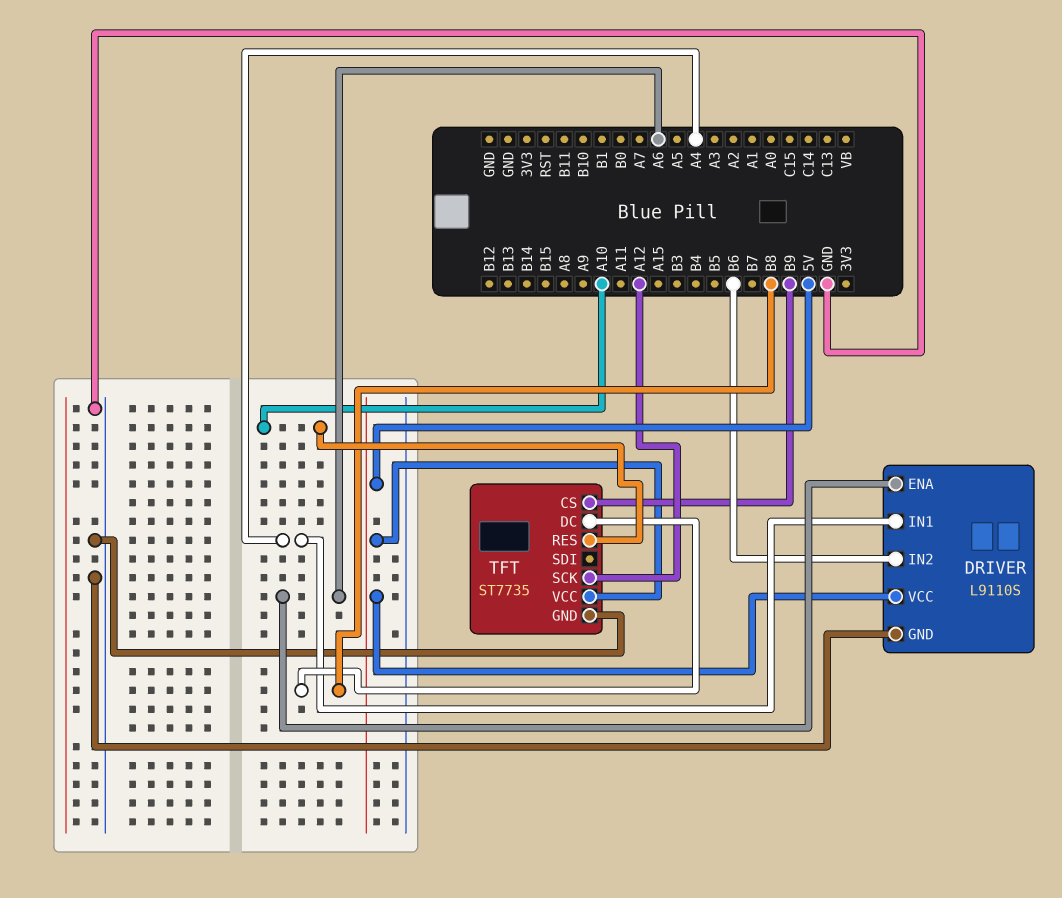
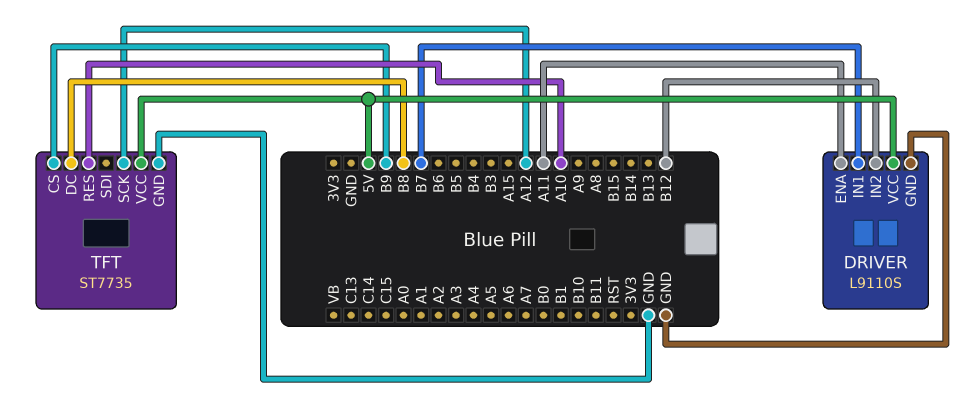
DRIVER pin ENA: A6 -> A11
DRIVER pin IN1: A4 -> B7
DRIVER pin IN2: B6 -> B12

